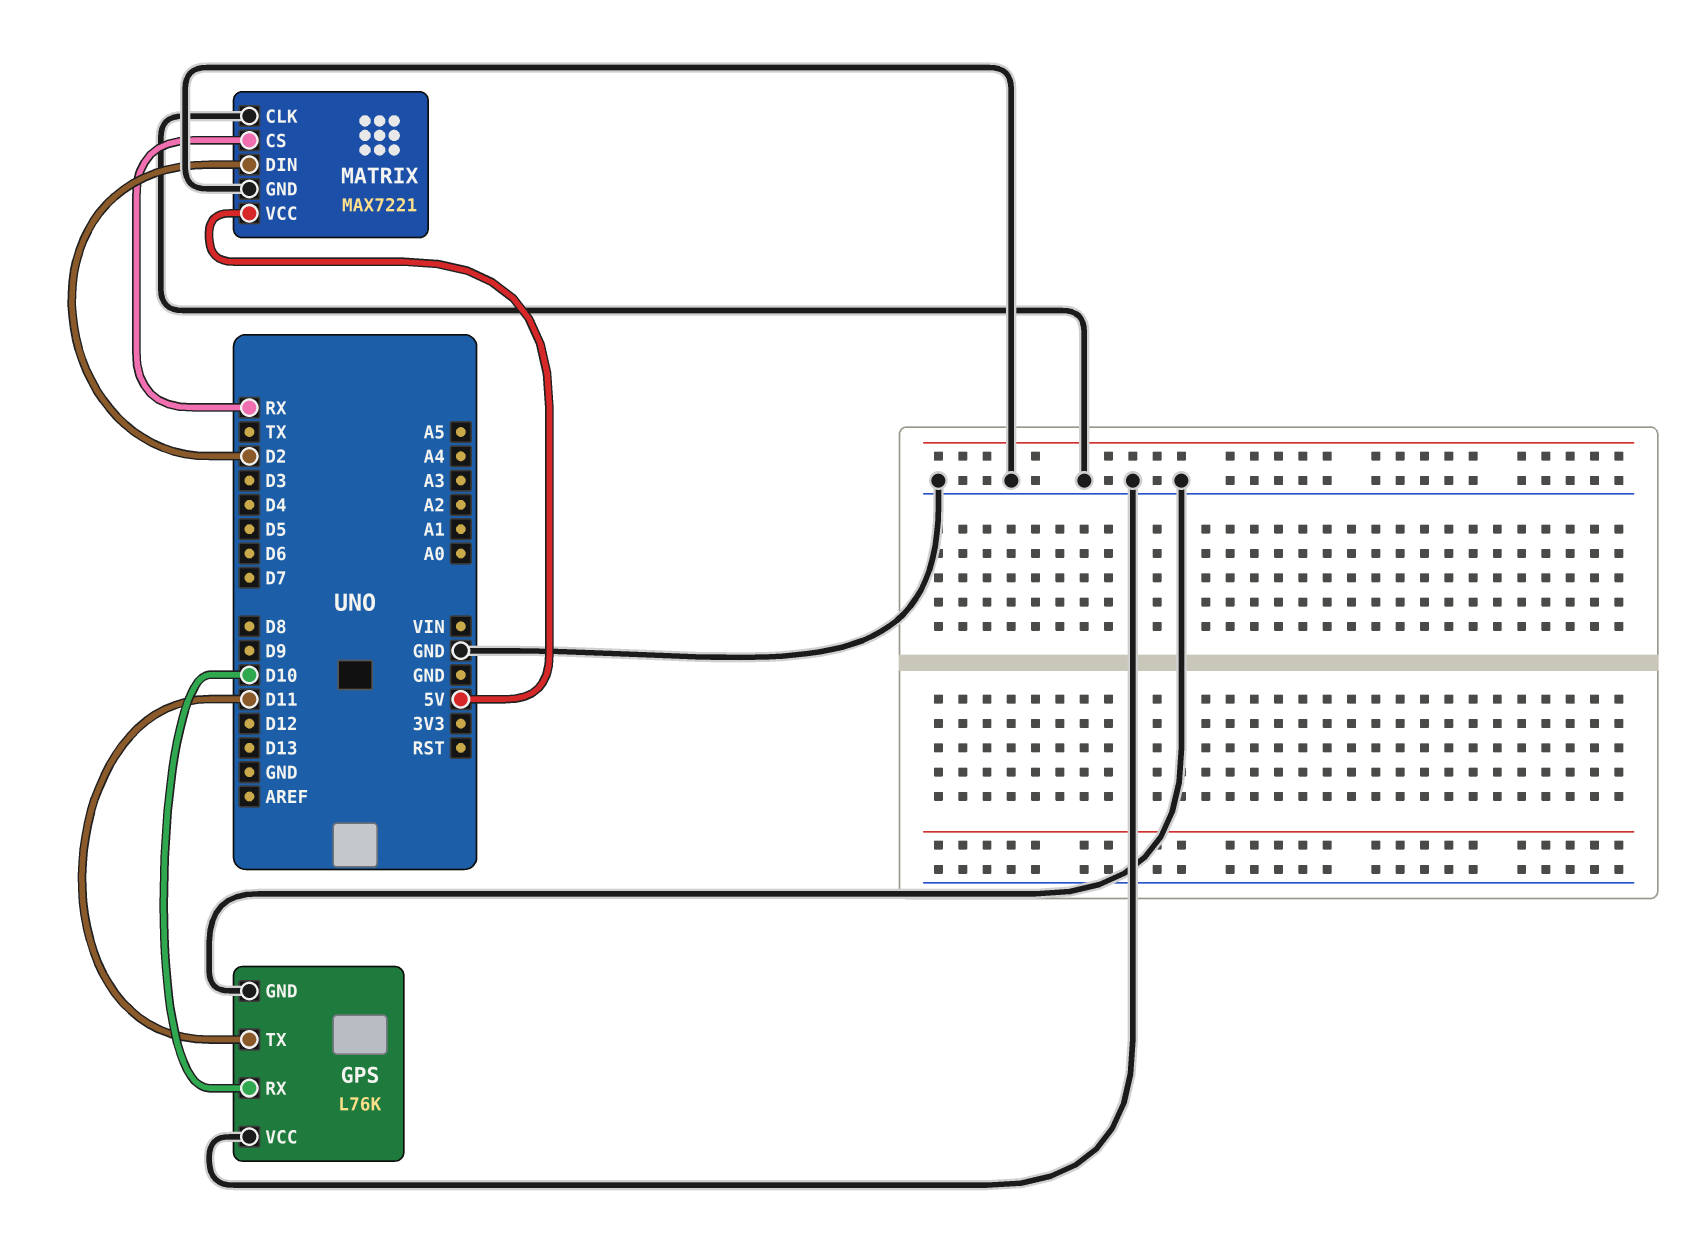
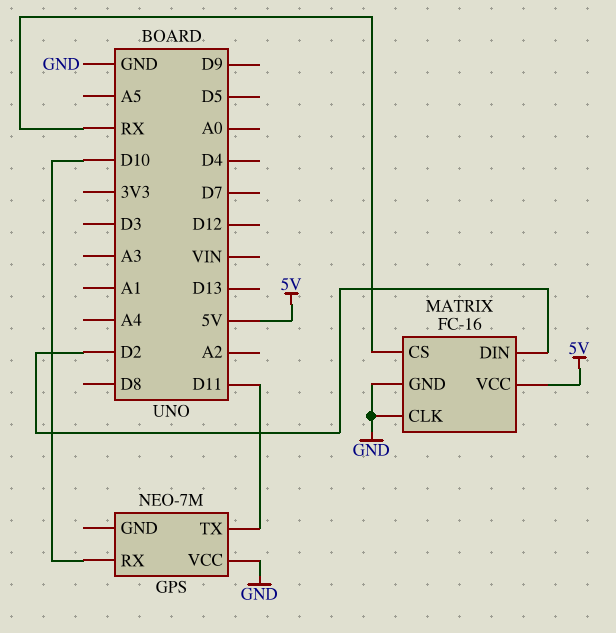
GPS: L76K -> NEO-7M
GPS pin GND: GND -> none
MATRIX: MAX7221 -> FC-16

